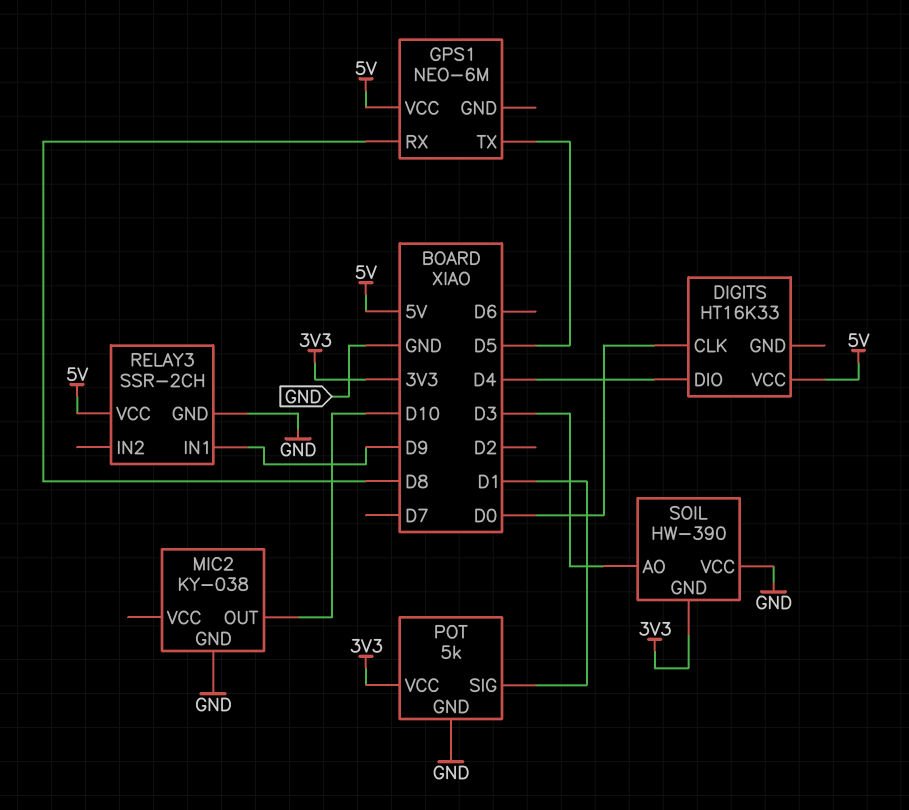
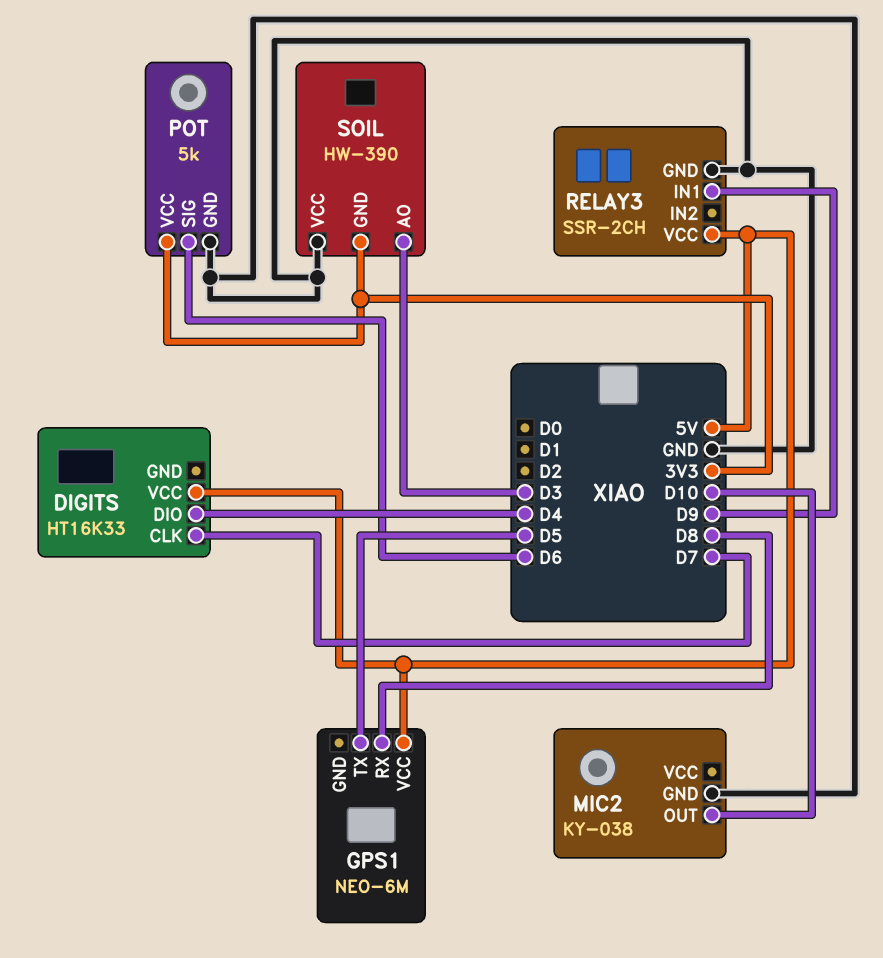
DIGITS pin CLK: D0 -> D7
POT pin SIG: D1 -> D6

